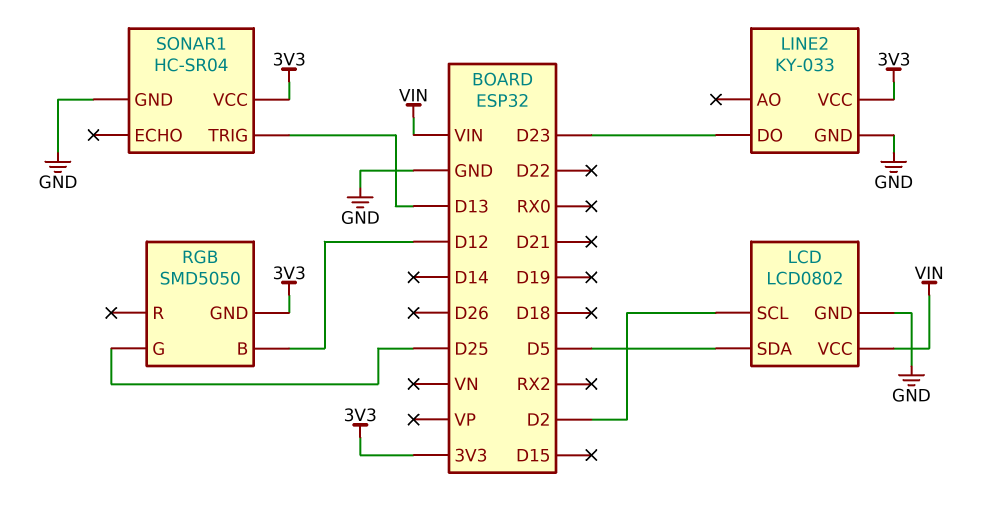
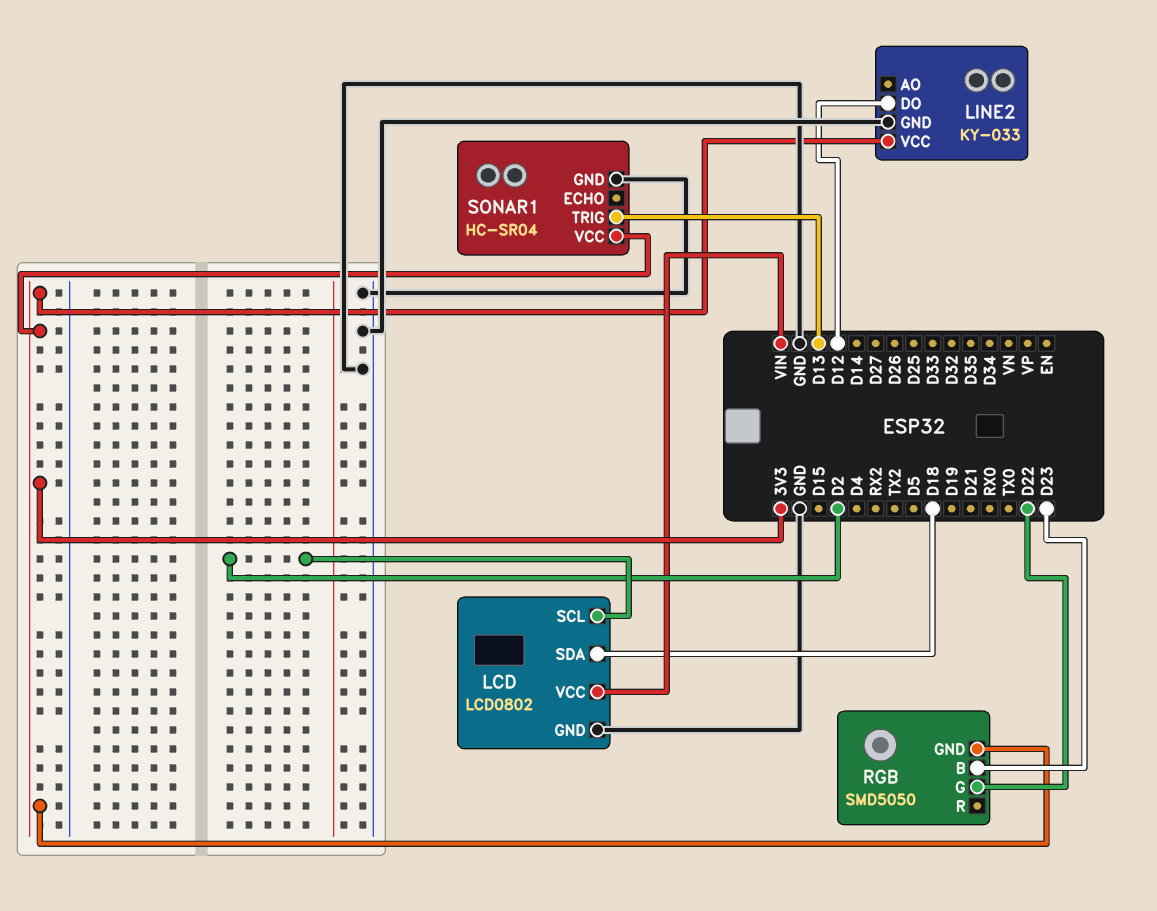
LCD pin SDA: D5 -> D18
LINE2 pin DO: D23 -> D12
RGB pin B: D12 -> D23
RGB pin G: D25 -> D22

